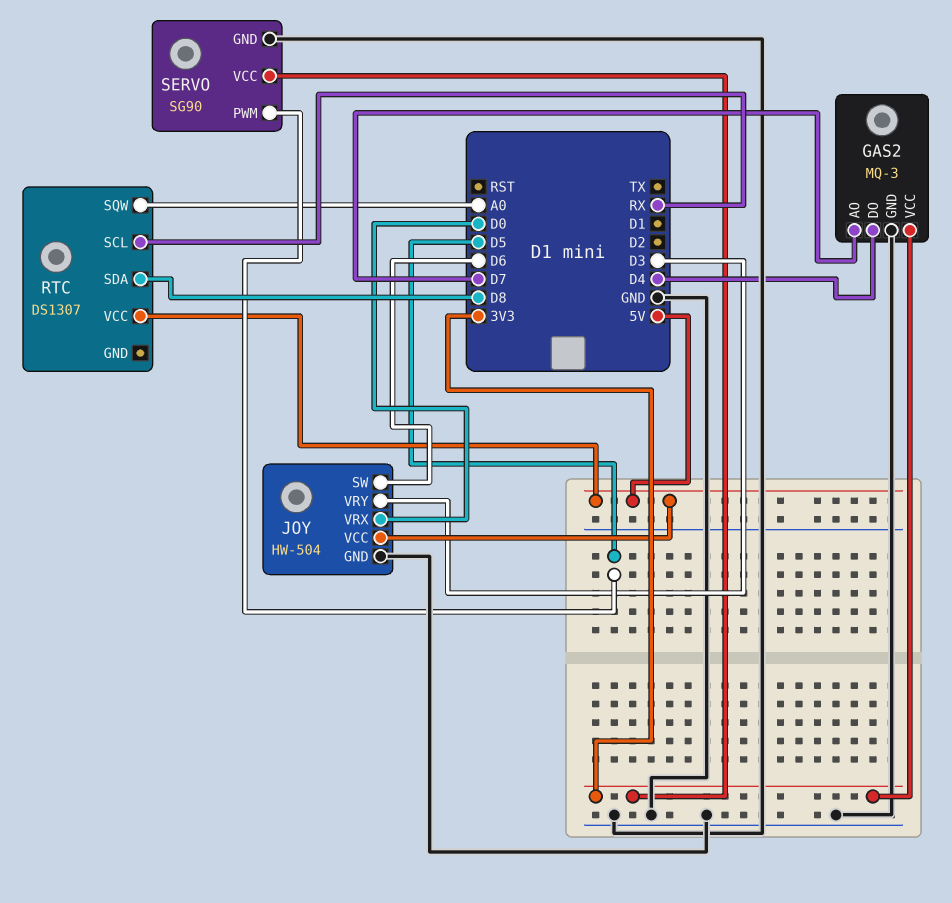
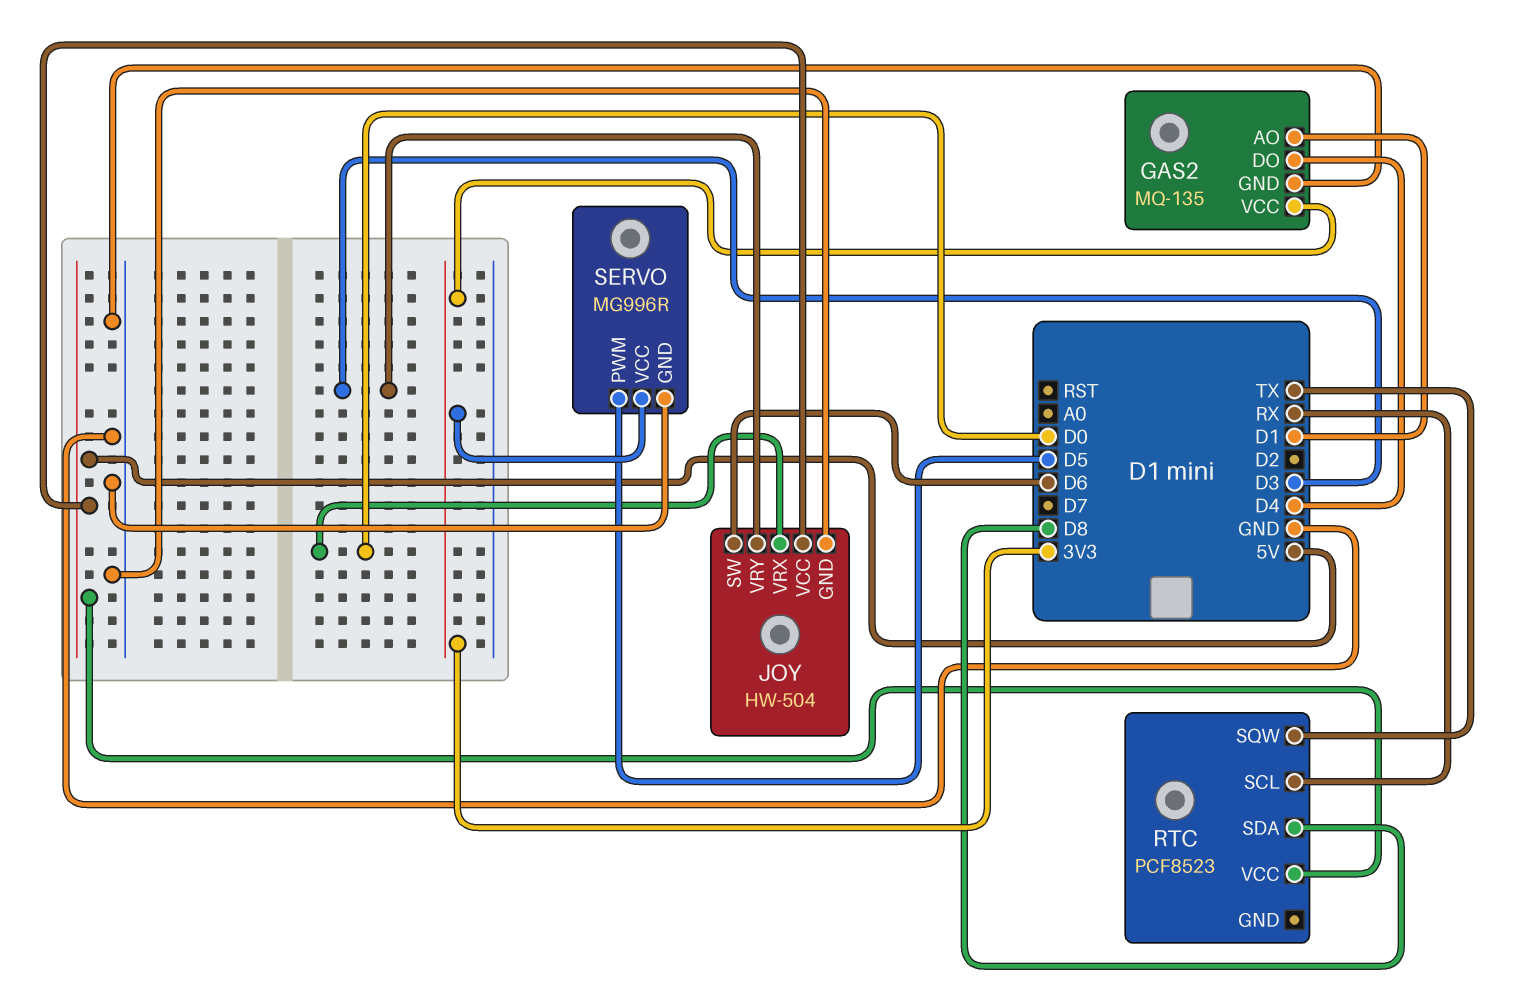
GAS2: MQ-3 -> MQ-135
GAS2 pin AO: D7 -> D1
RTC: DS1307 -> PCF8523
RTC pin SQW: A0 -> TX
SERVO: SG90 -> MG996R

